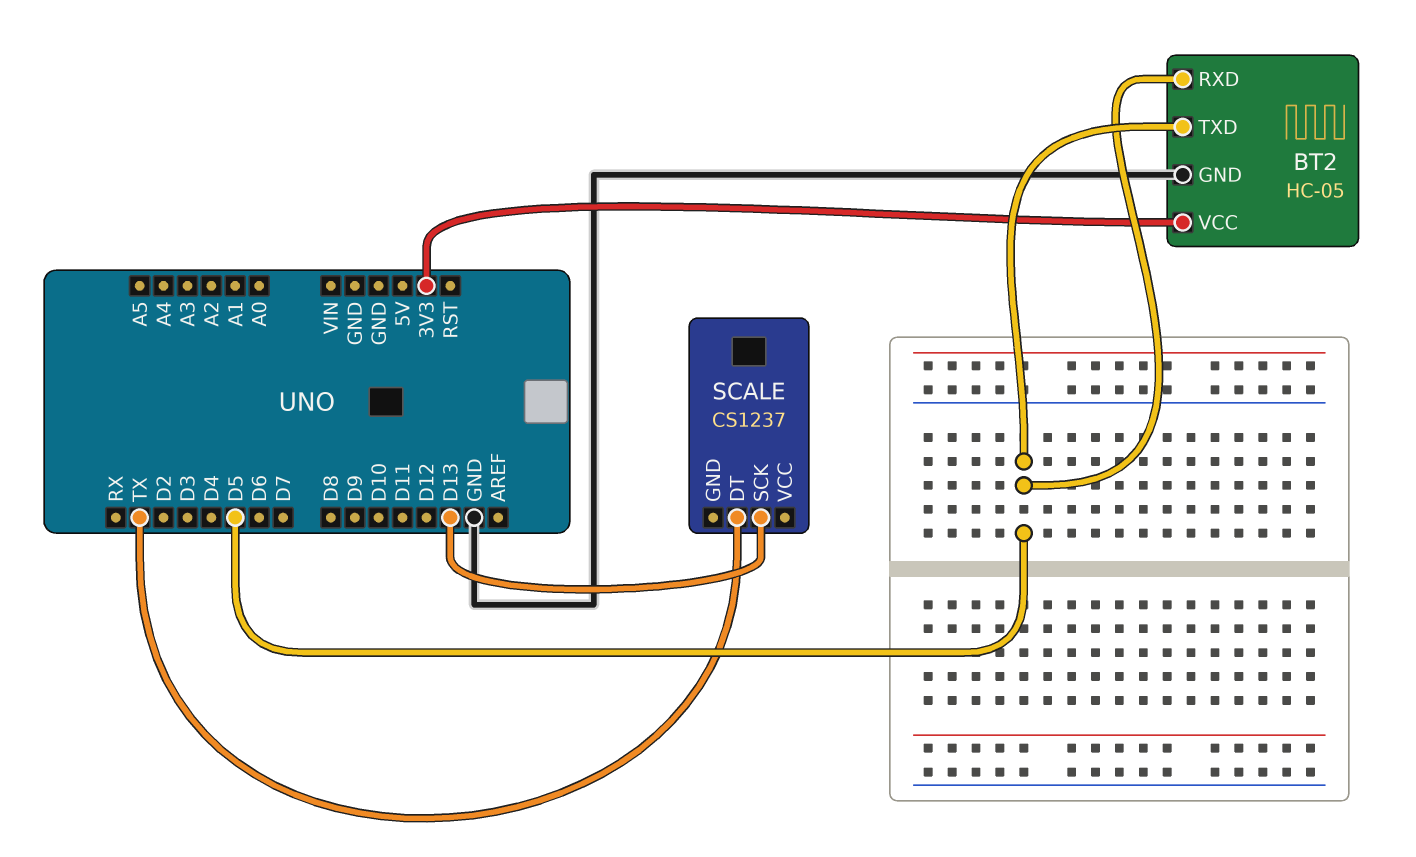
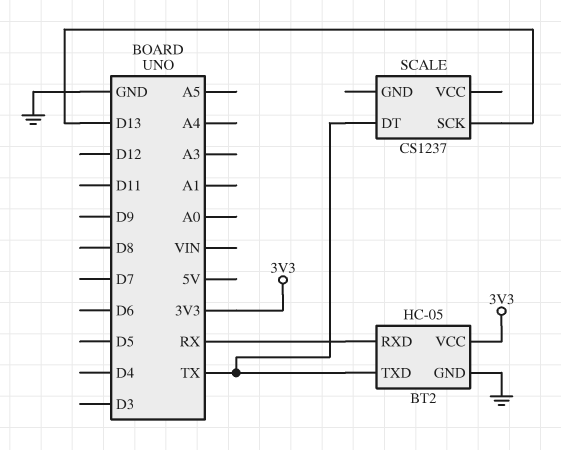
BT2 pin RXD: D5 -> RX
BT2 pin TXD: D5 -> TX

